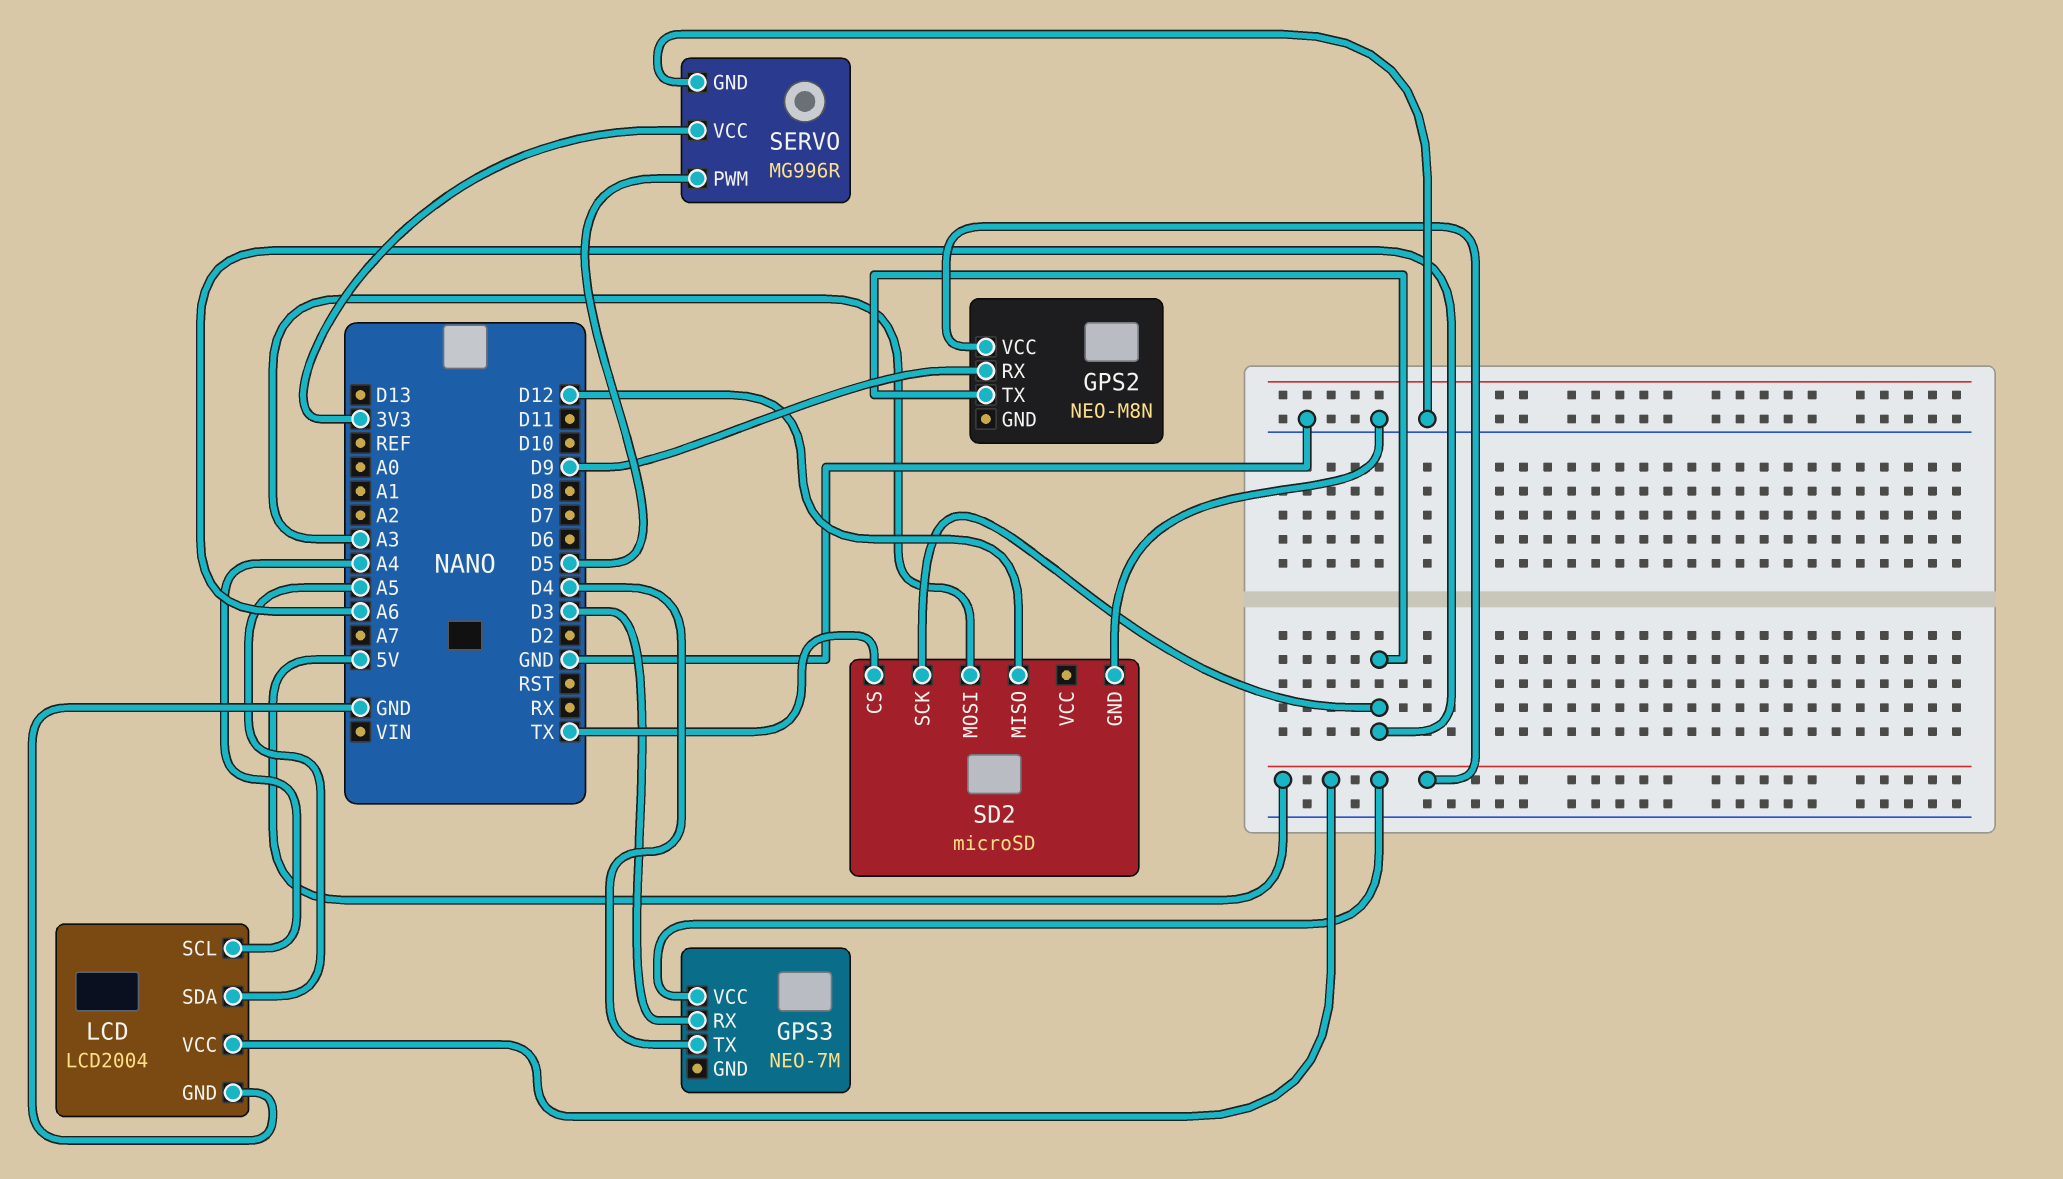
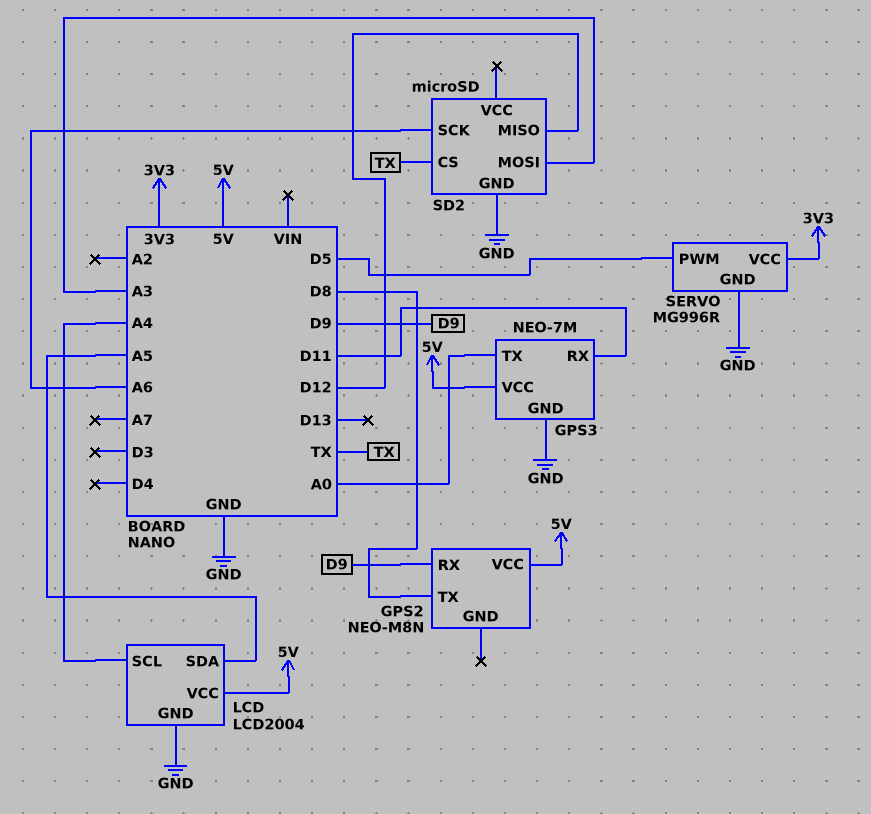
GPS2 pin TX: A6 -> D8
GPS3 pin GND: none -> GND
GPS3 pin RX: D3 -> D11
GPS3 pin TX: D4 -> A0

